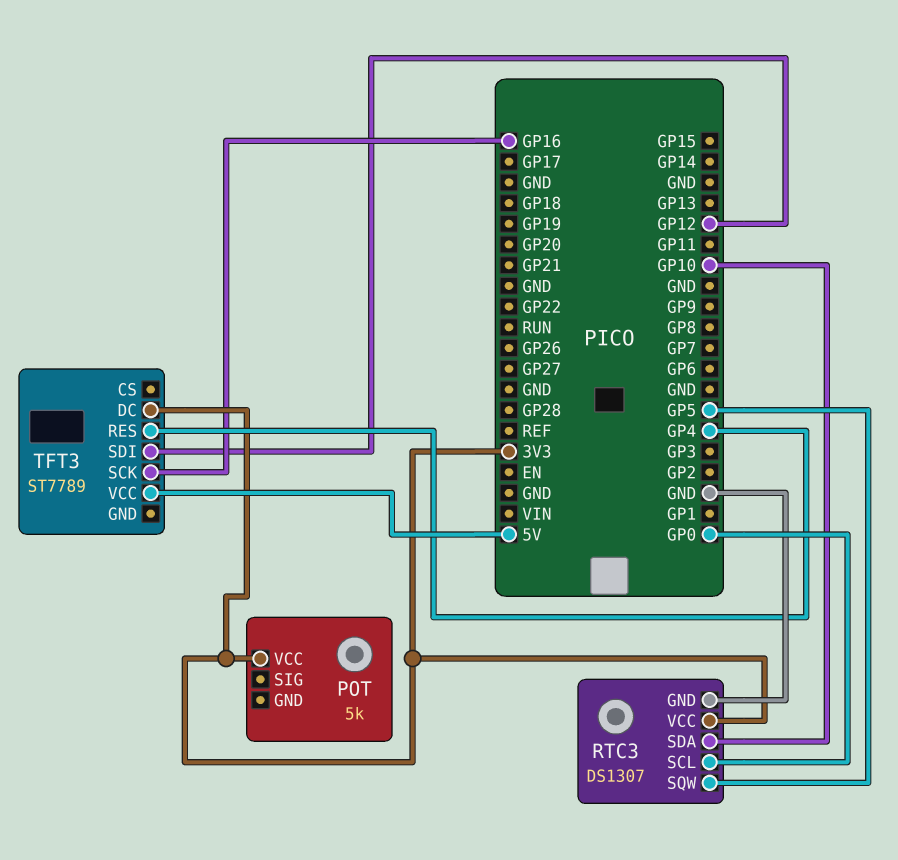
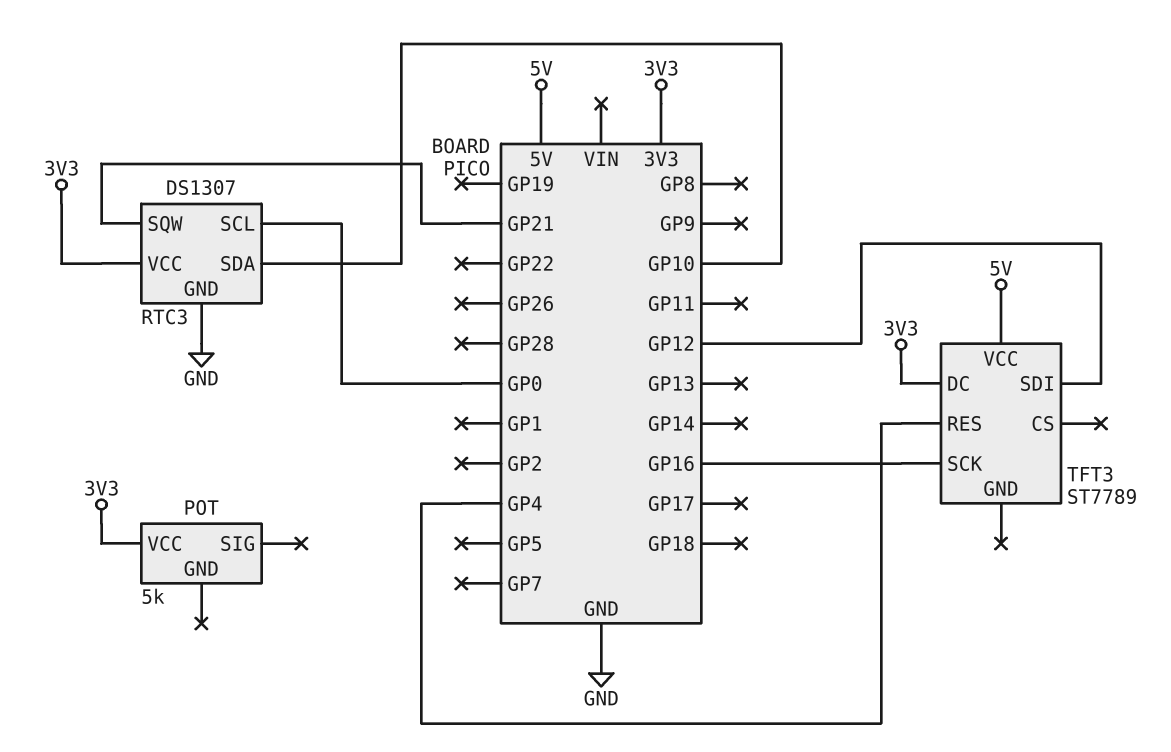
RTC3 pin SQW: GP5 -> GP21

